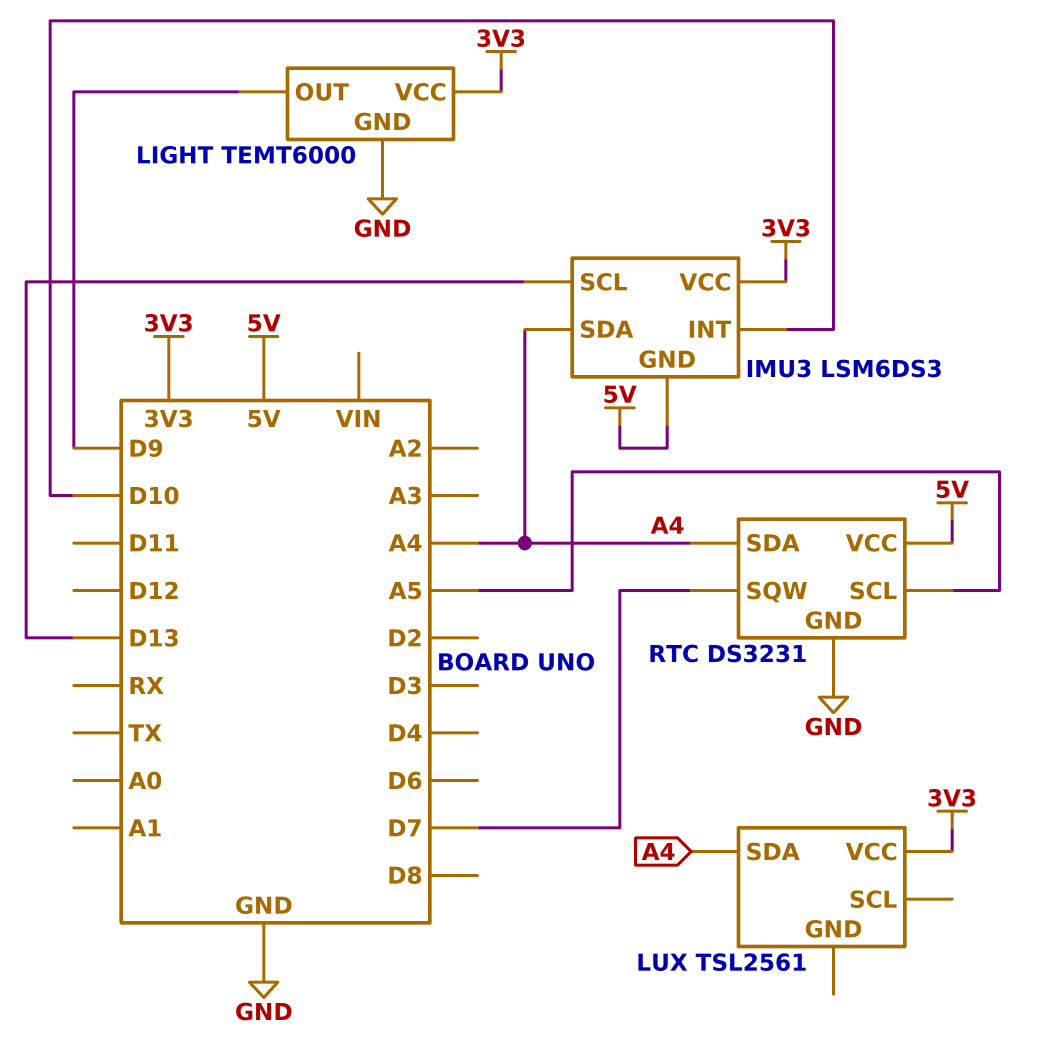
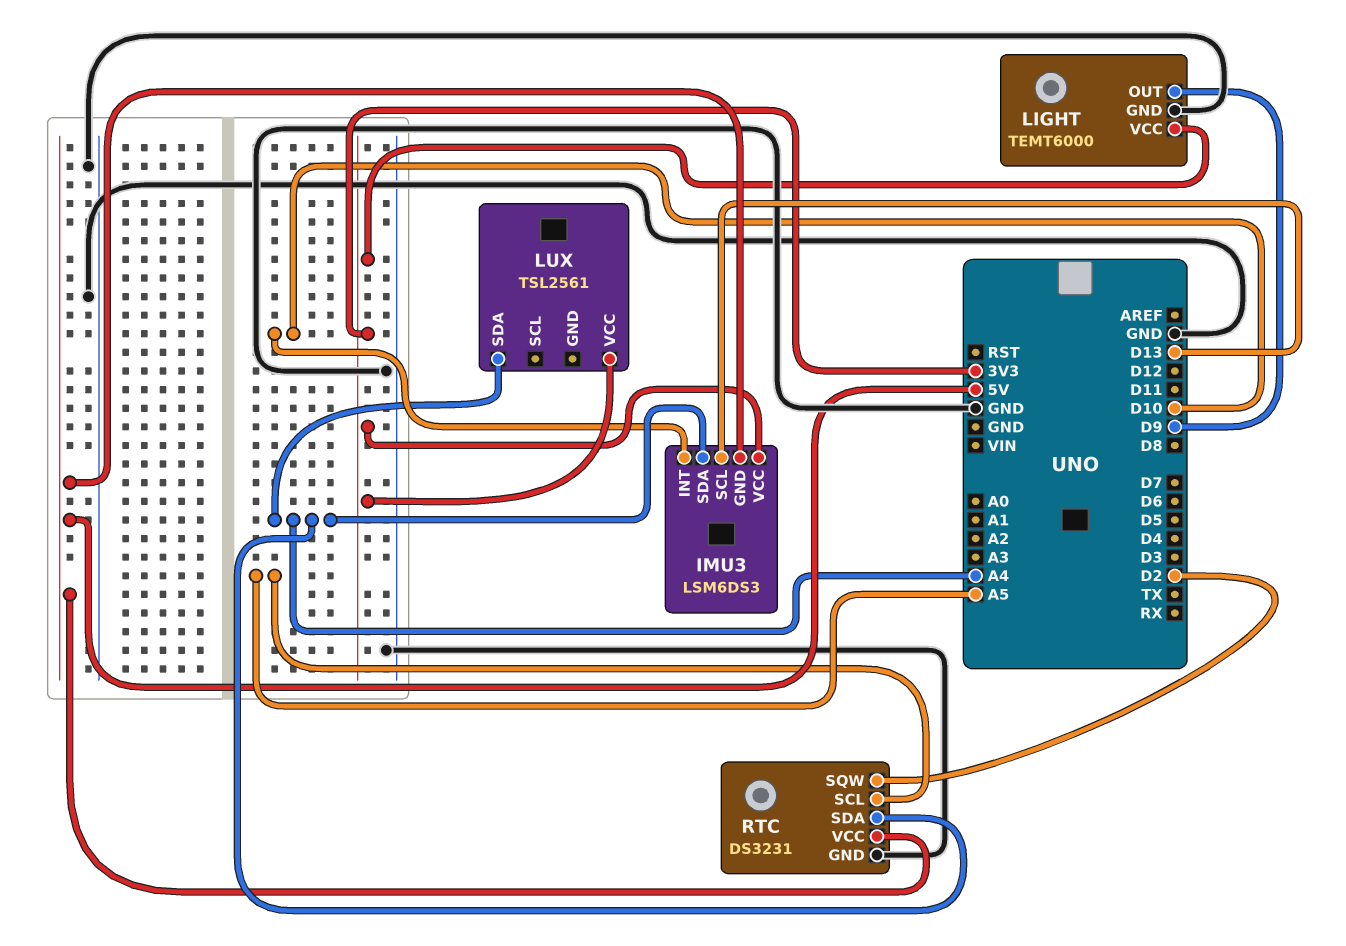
RTC pin SQW: D7 -> D2

